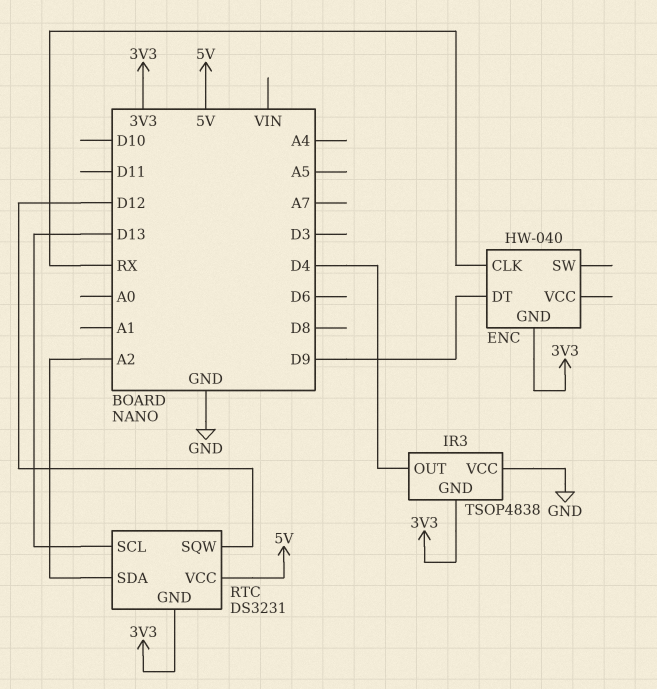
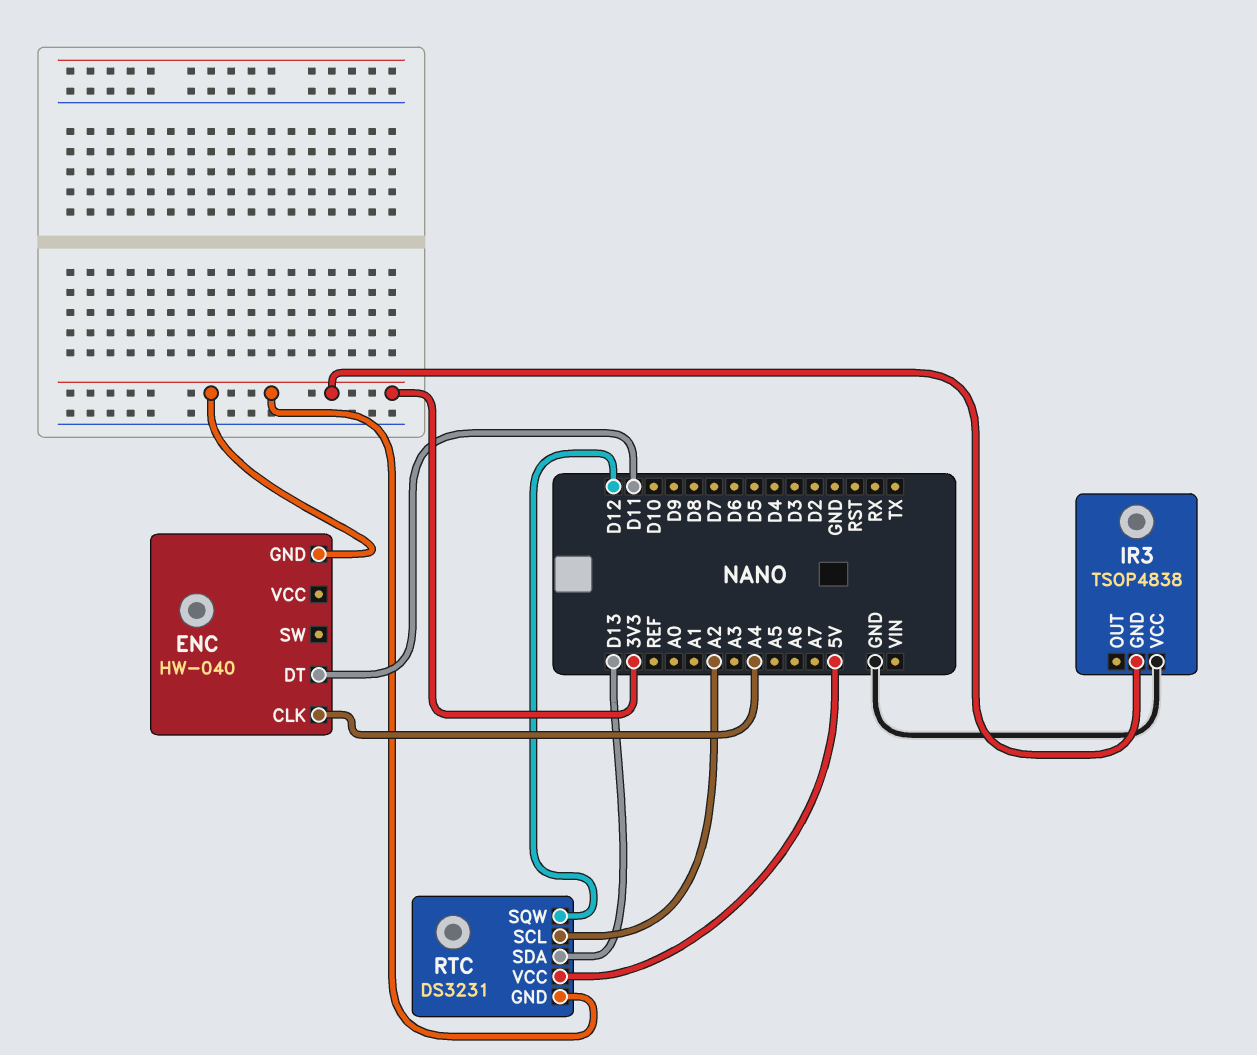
ENC pin CLK: RX -> A4
ENC pin DT: D9 -> D11
IR3 pin OUT: D4 -> none
RTC pin SCL: D13 -> A2
RTC pin SDA: A2 -> D13

